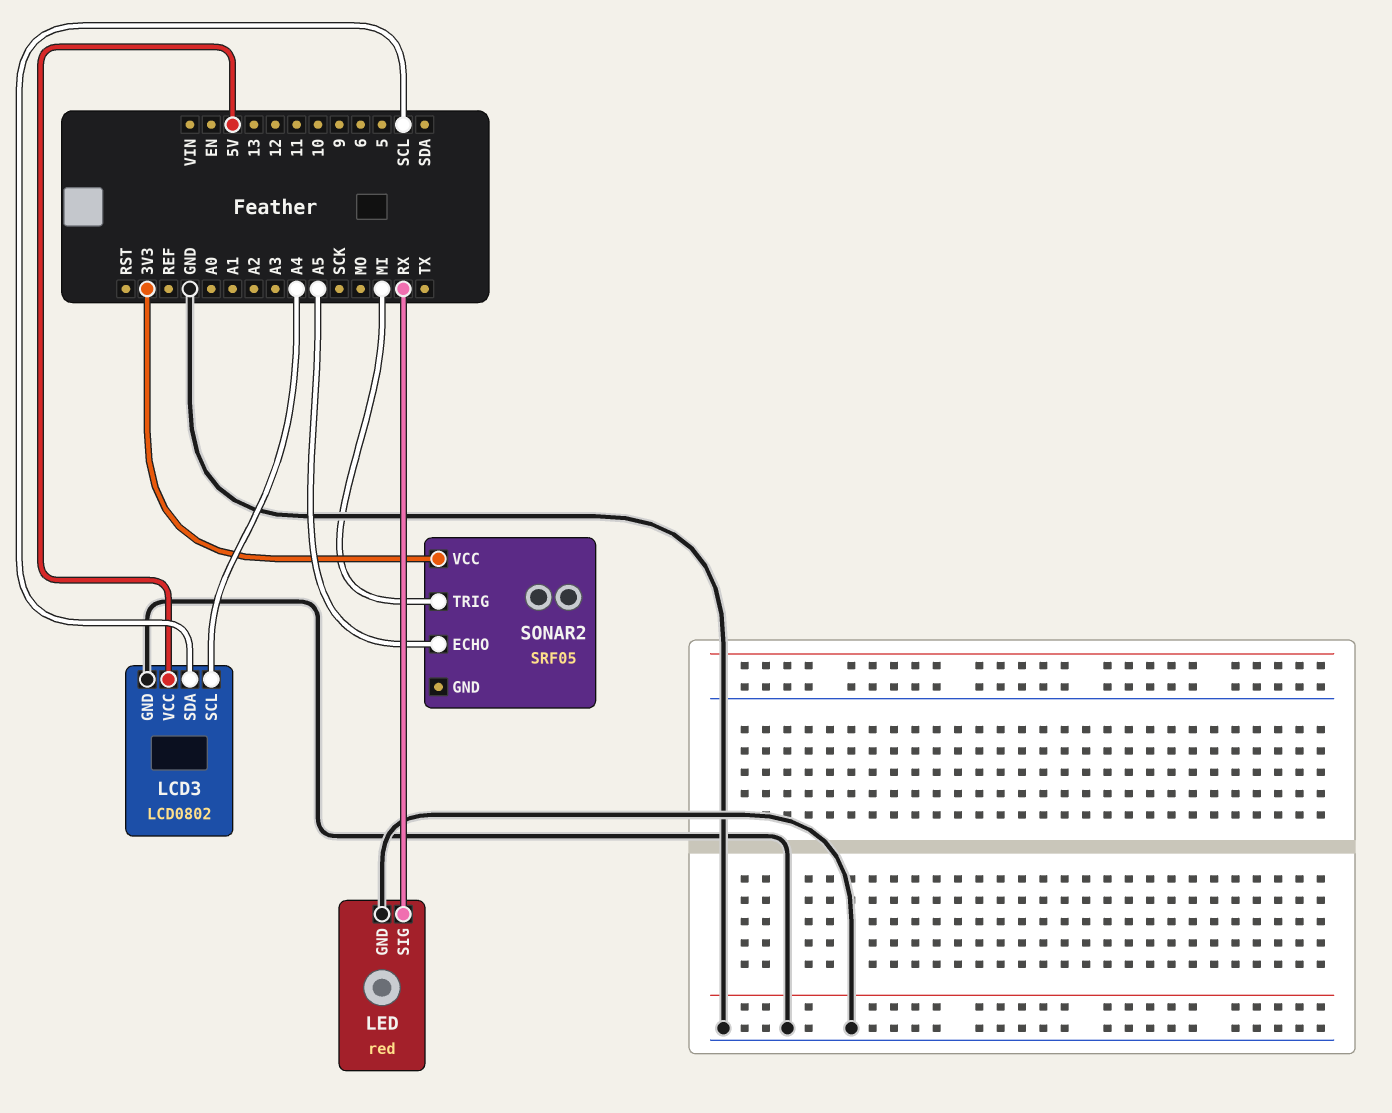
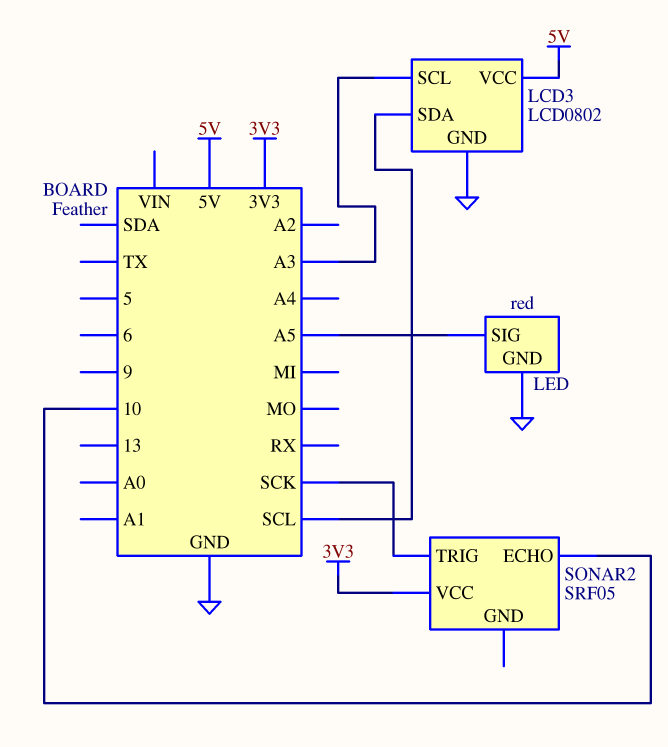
LCD3 pin SCL: A4 -> A3
LED pin SIG: RX -> A5
SONAR2 pin ECHO: A5 -> 10
SONAR2 pin TRIG: MI -> SCK

